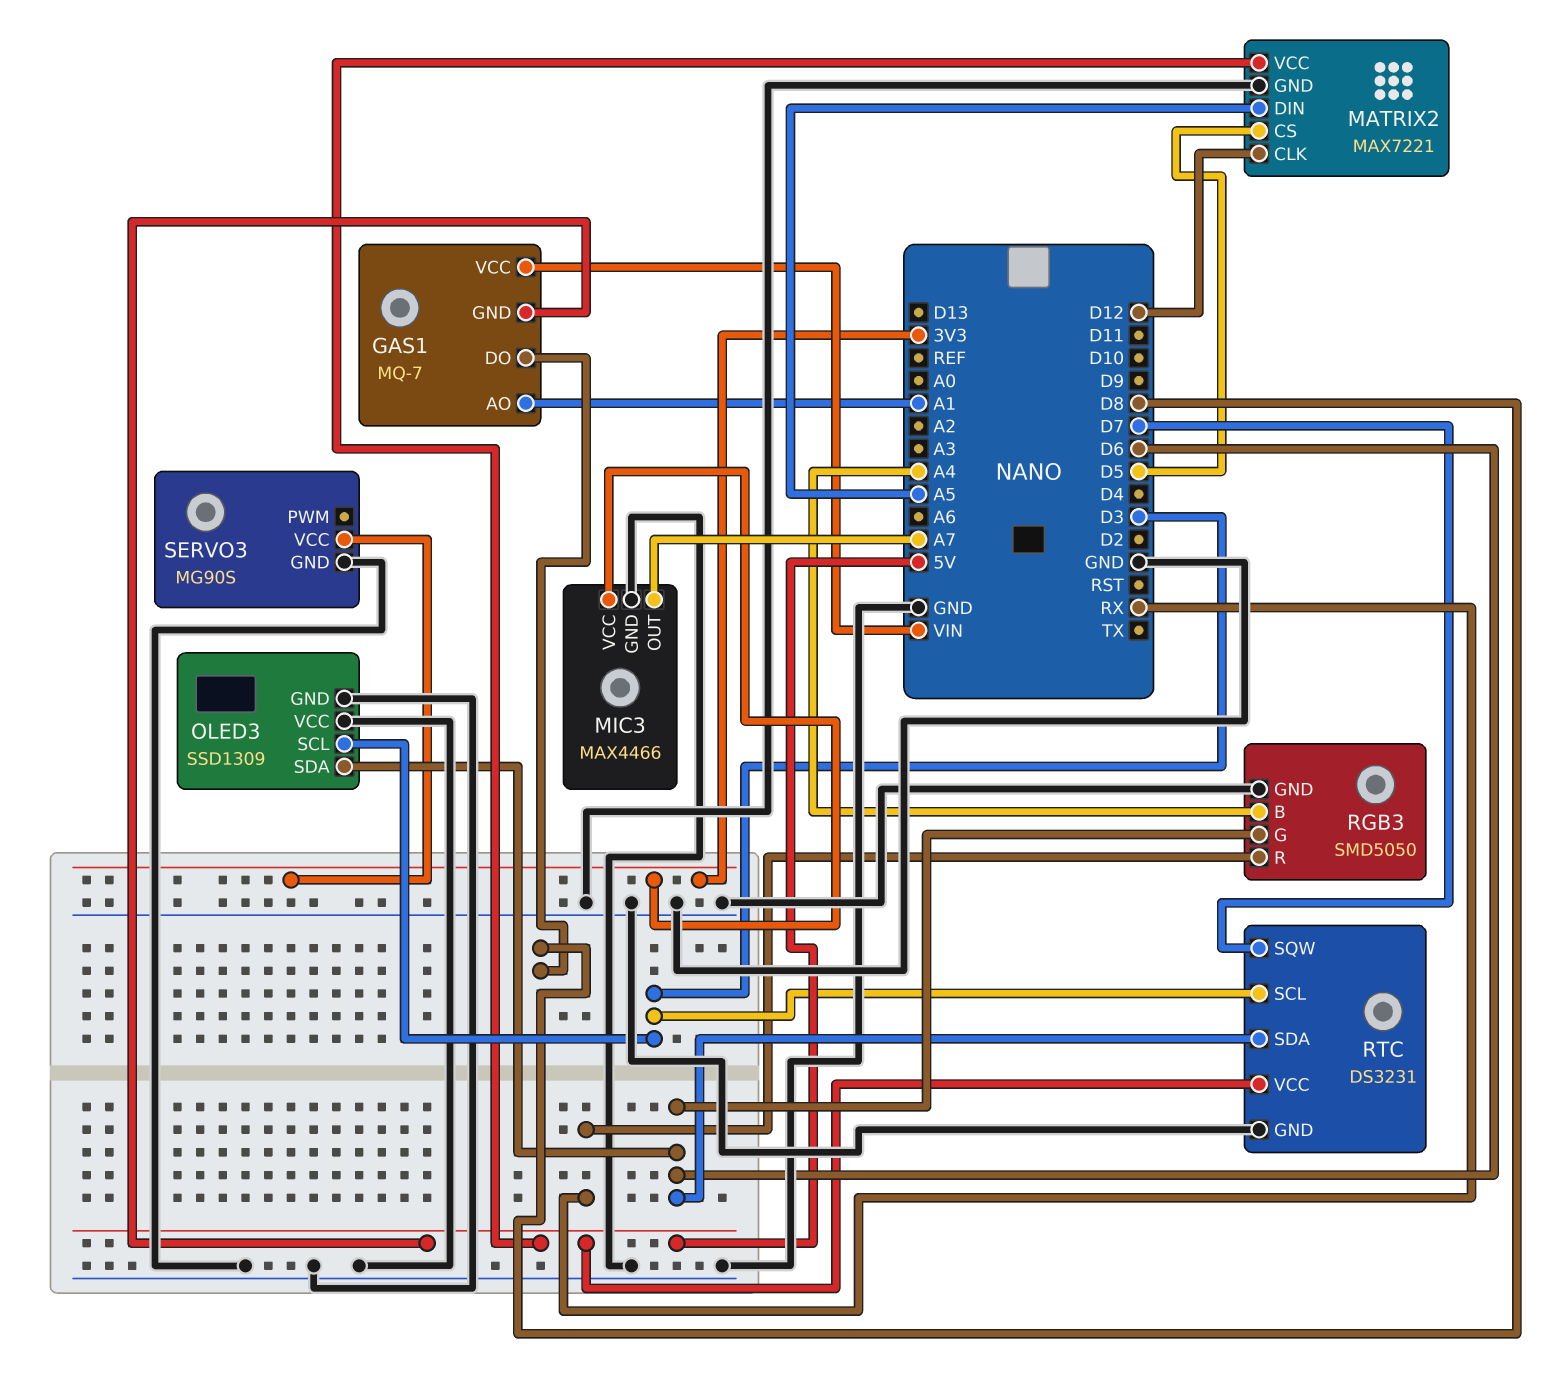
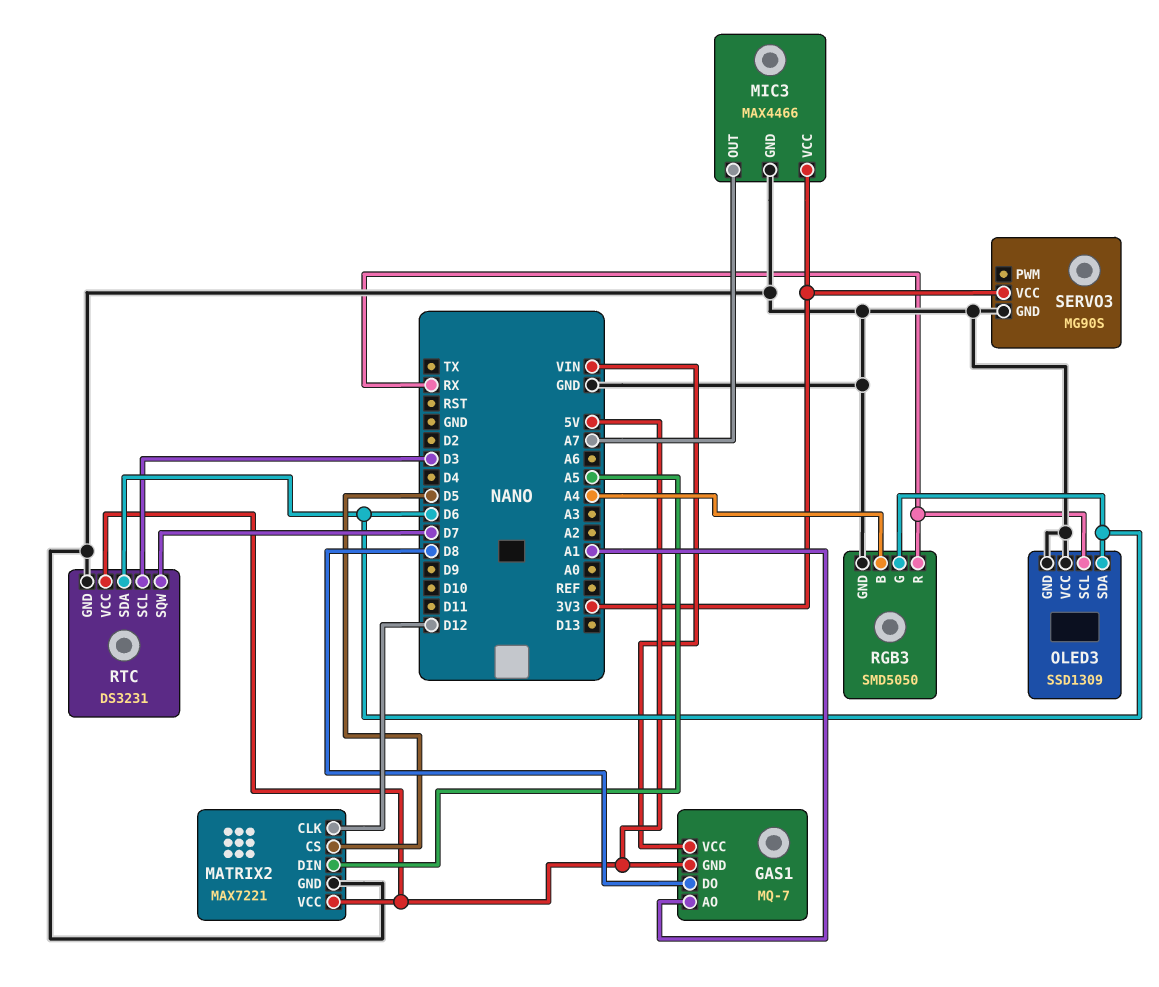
OLED3 pin SCL: D3 -> RX

